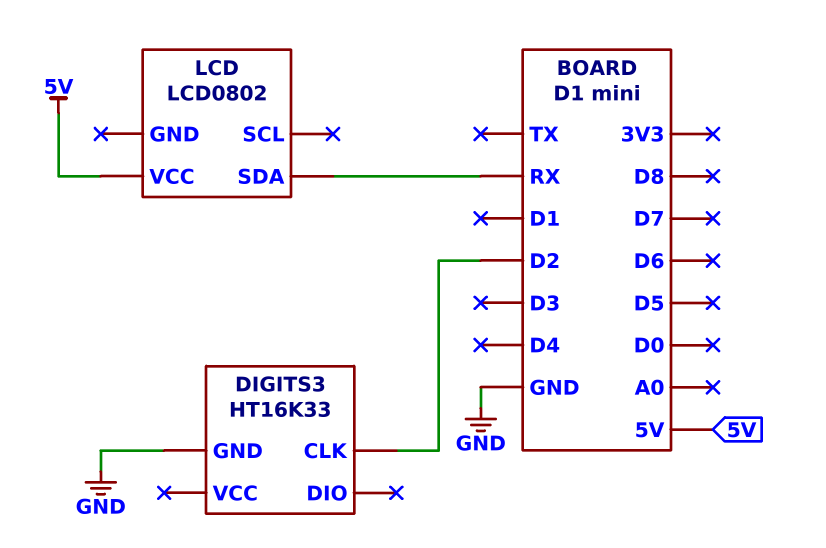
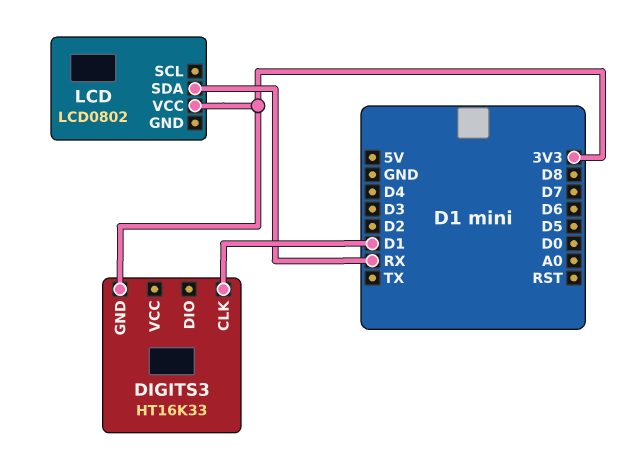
DIGITS3 pin CLK: D2 -> D1
DIGITS3 pin GND: GND -> 3V3
LCD pin VCC: 5V -> 3V3

